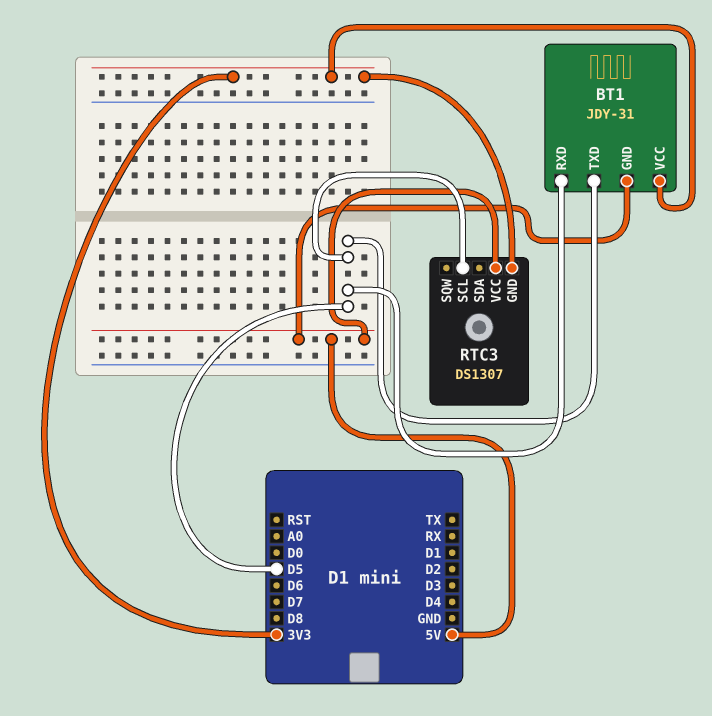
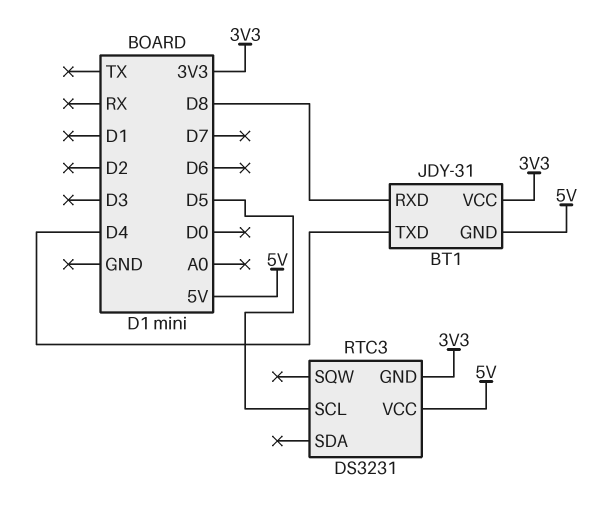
BT1 pin RXD: D5 -> D8
BT1 pin TXD: D5 -> D4
RTC3: DS1307 -> DS3231

